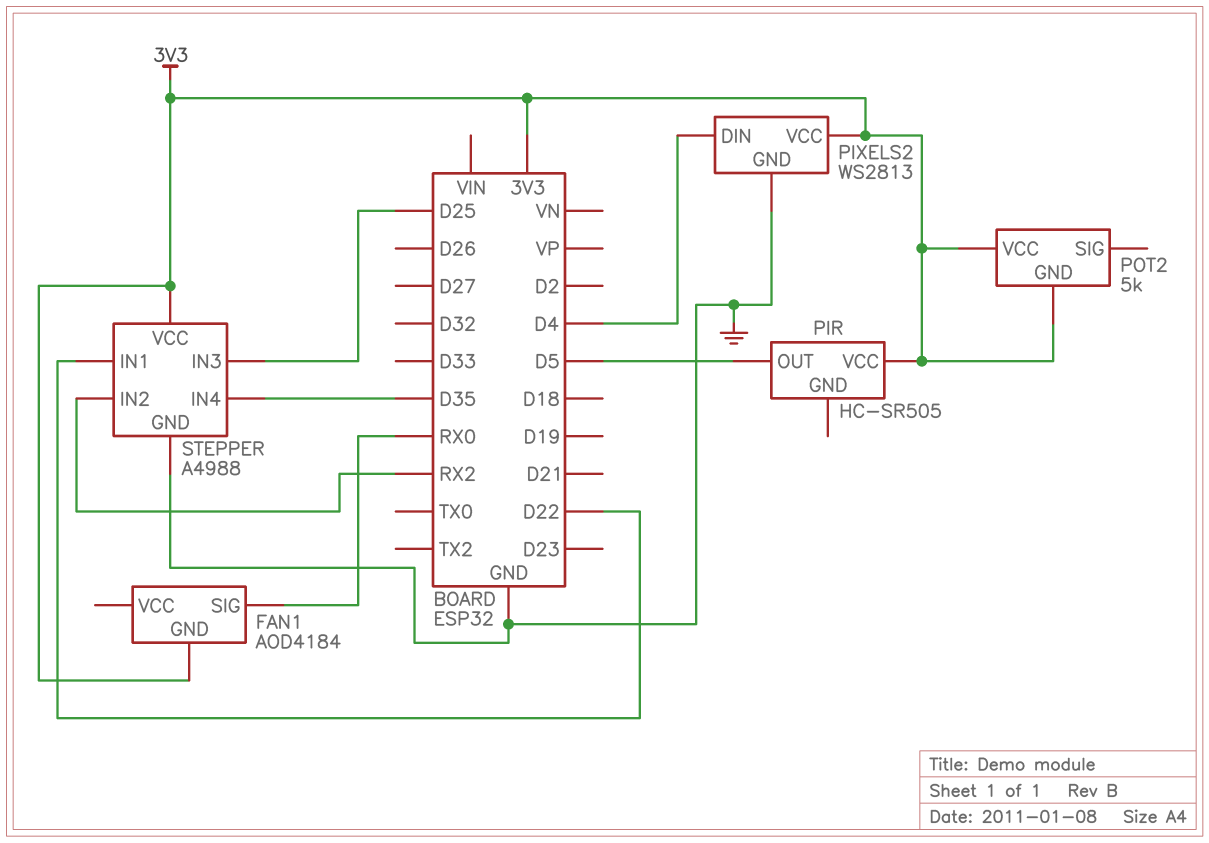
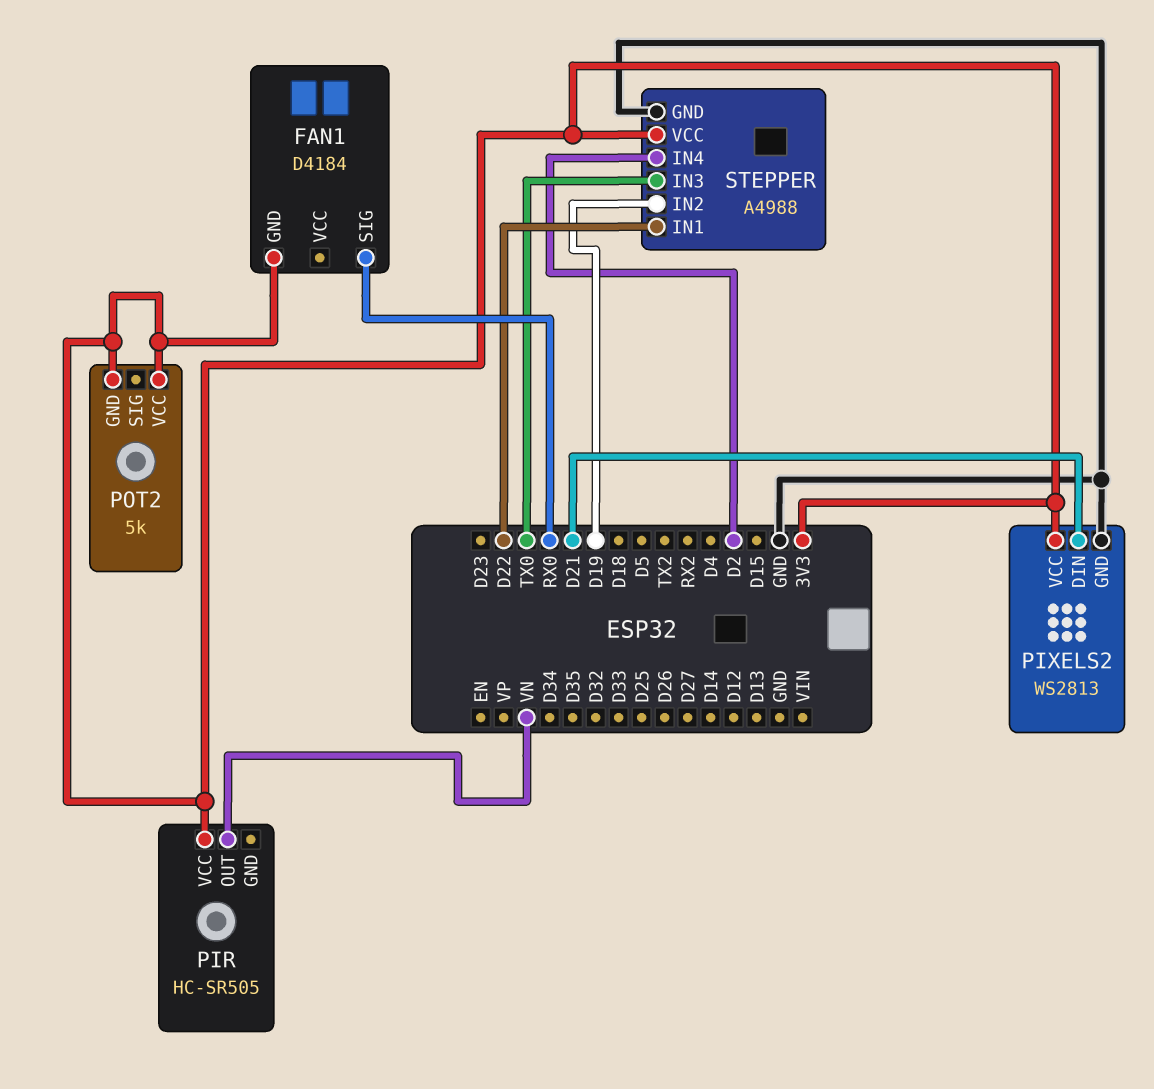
FAN1: AOD4184 -> D4184
PIR pin OUT: D5 -> VN
PIXELS2 pin DIN: D4 -> D21
STEPPER pin IN2: RX2 -> D19
STEPPER pin IN3: D25 -> TX0
STEPPER pin IN4: D35 -> D2

